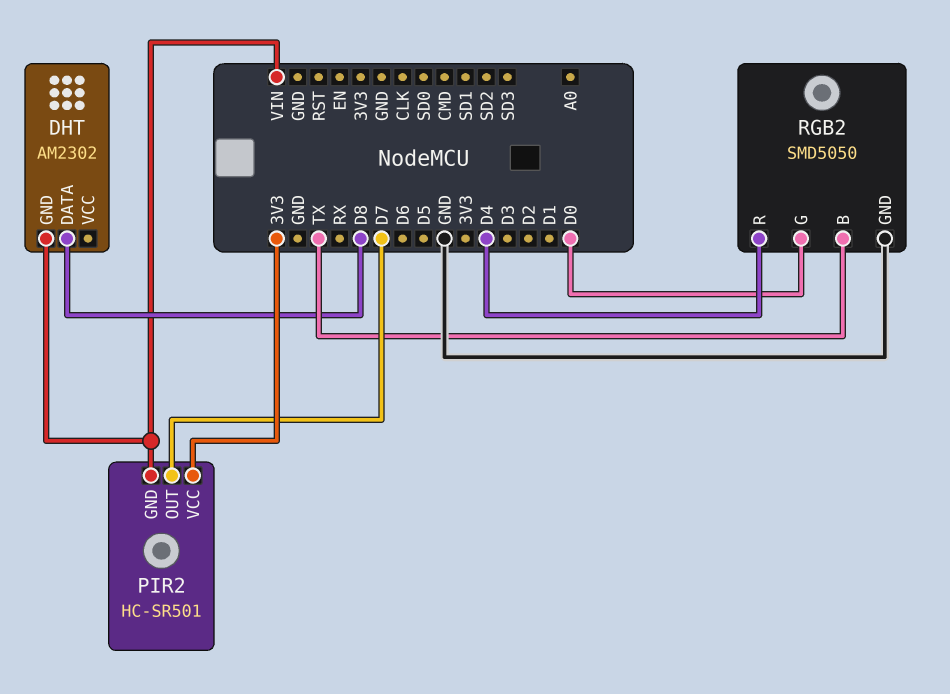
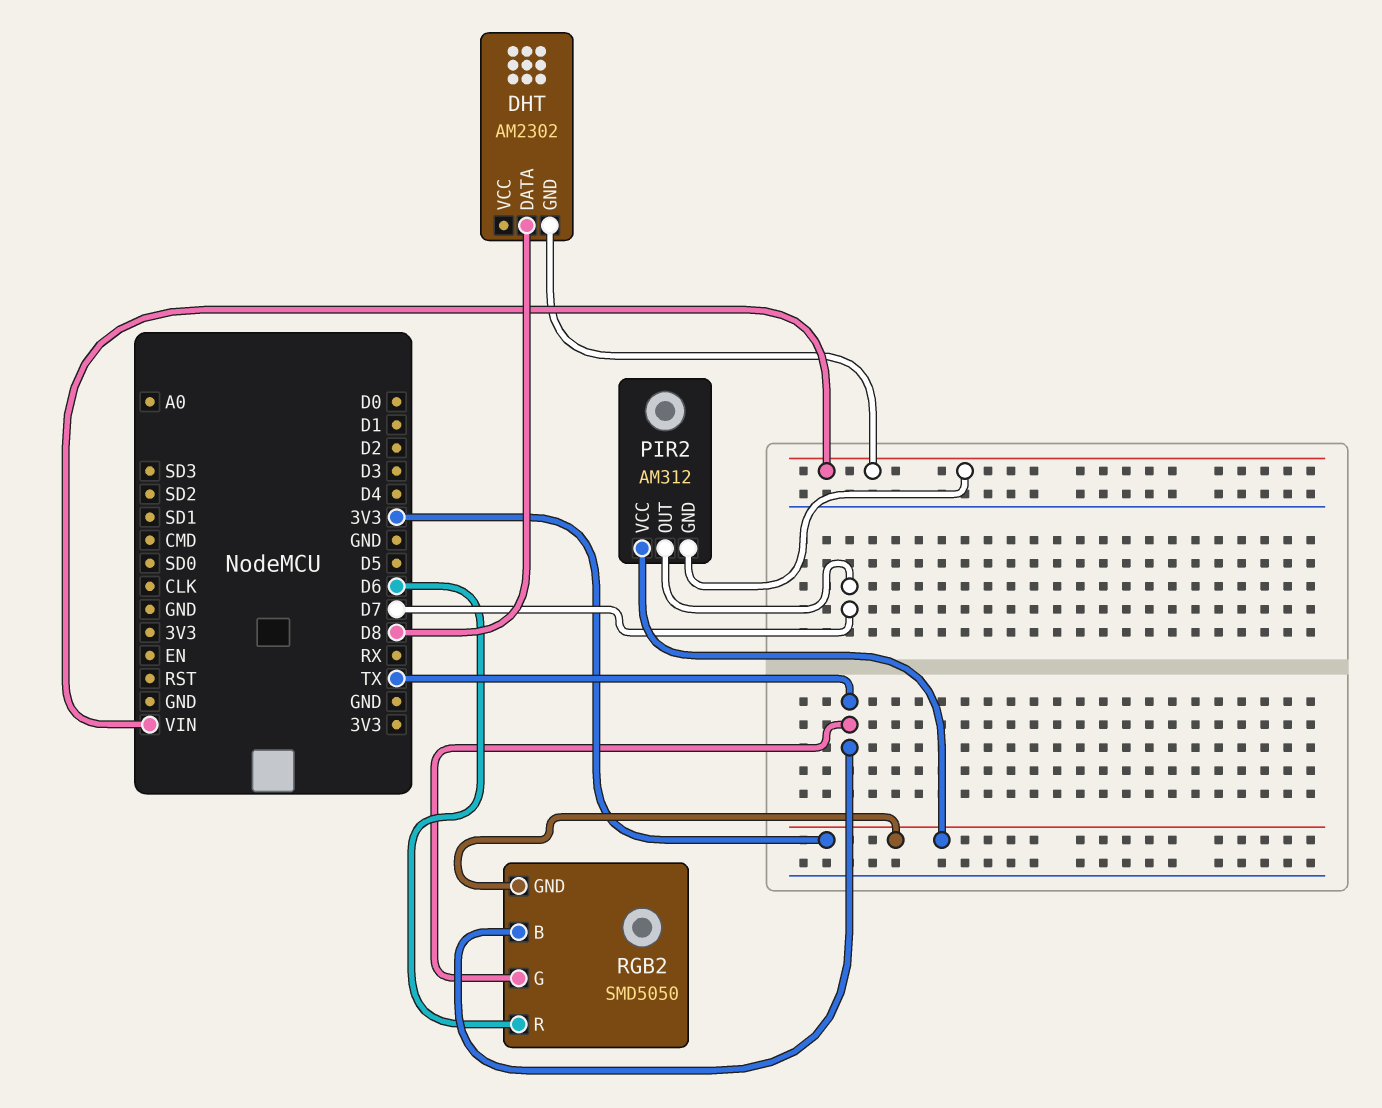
PIR2: HC-SR501 -> AM312
RGB2 pin G: D0 -> TX
RGB2 pin GND: GND -> 3V3
RGB2 pin R: D4 -> D6

